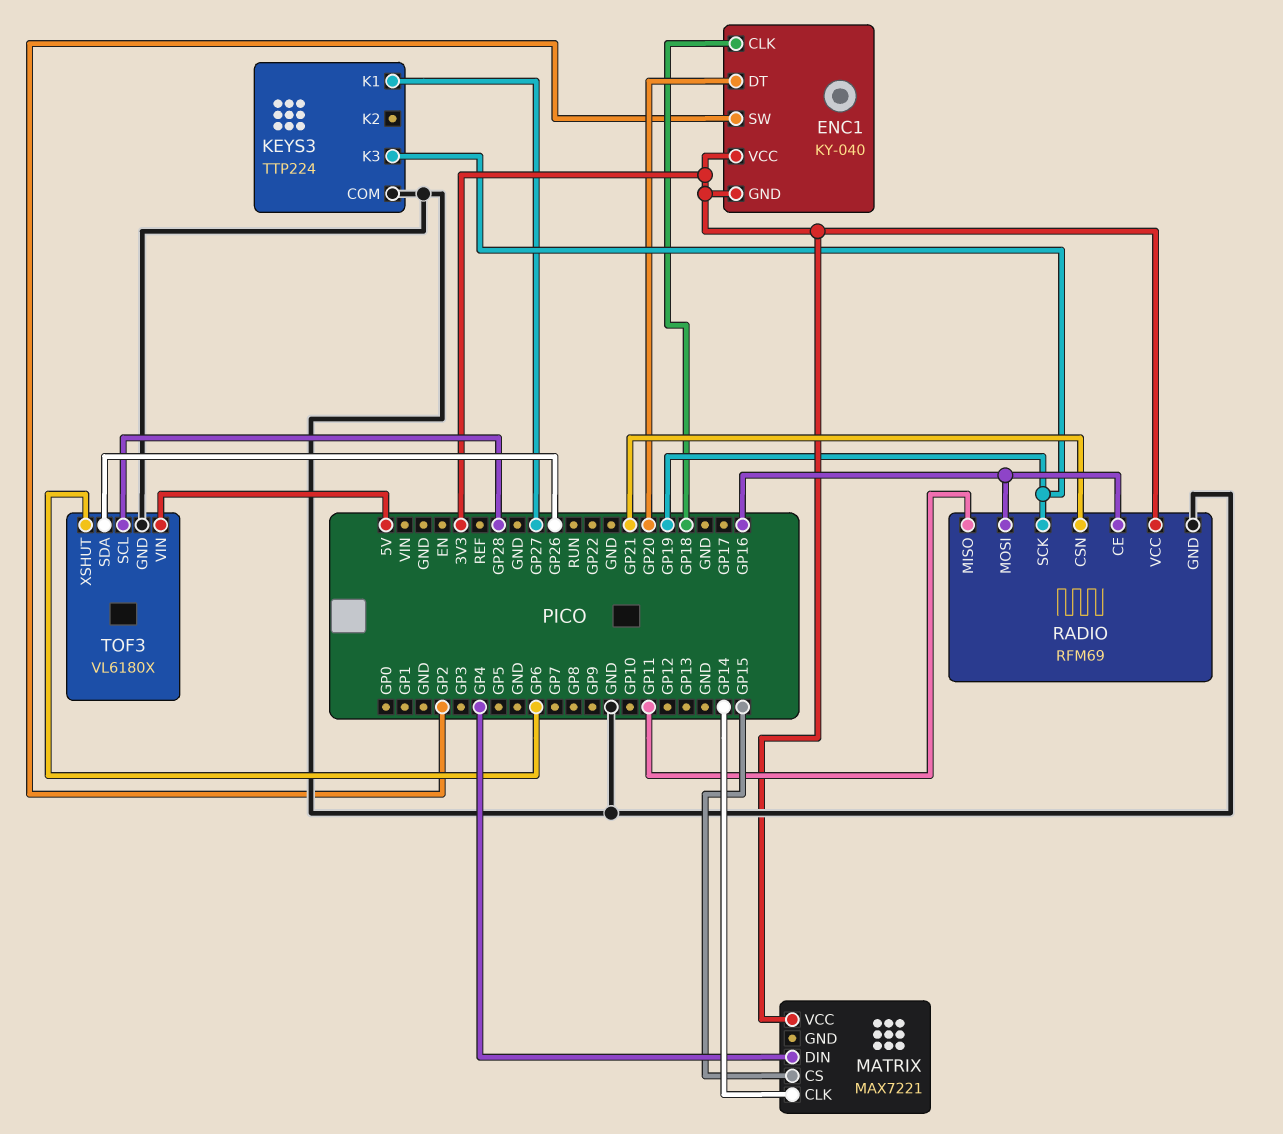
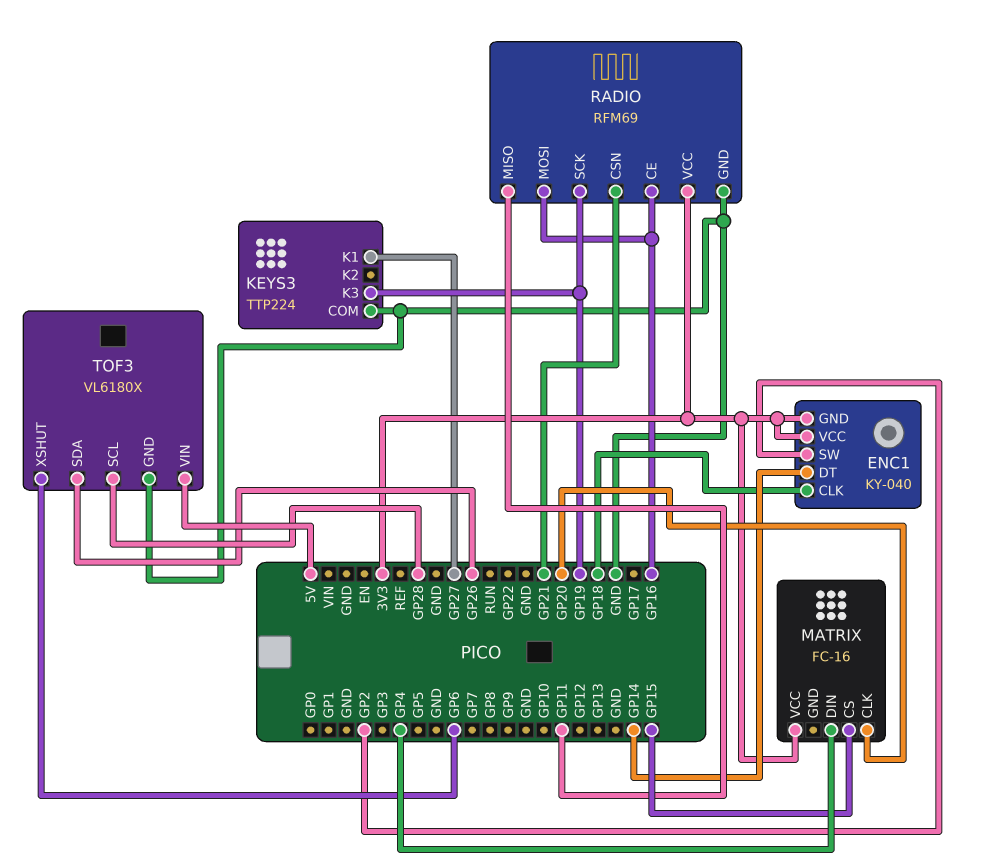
ENC1 pin DT: GP20 -> GP14
MATRIX: MAX7221 -> FC-16
MATRIX pin CLK: GP14 -> GP20

